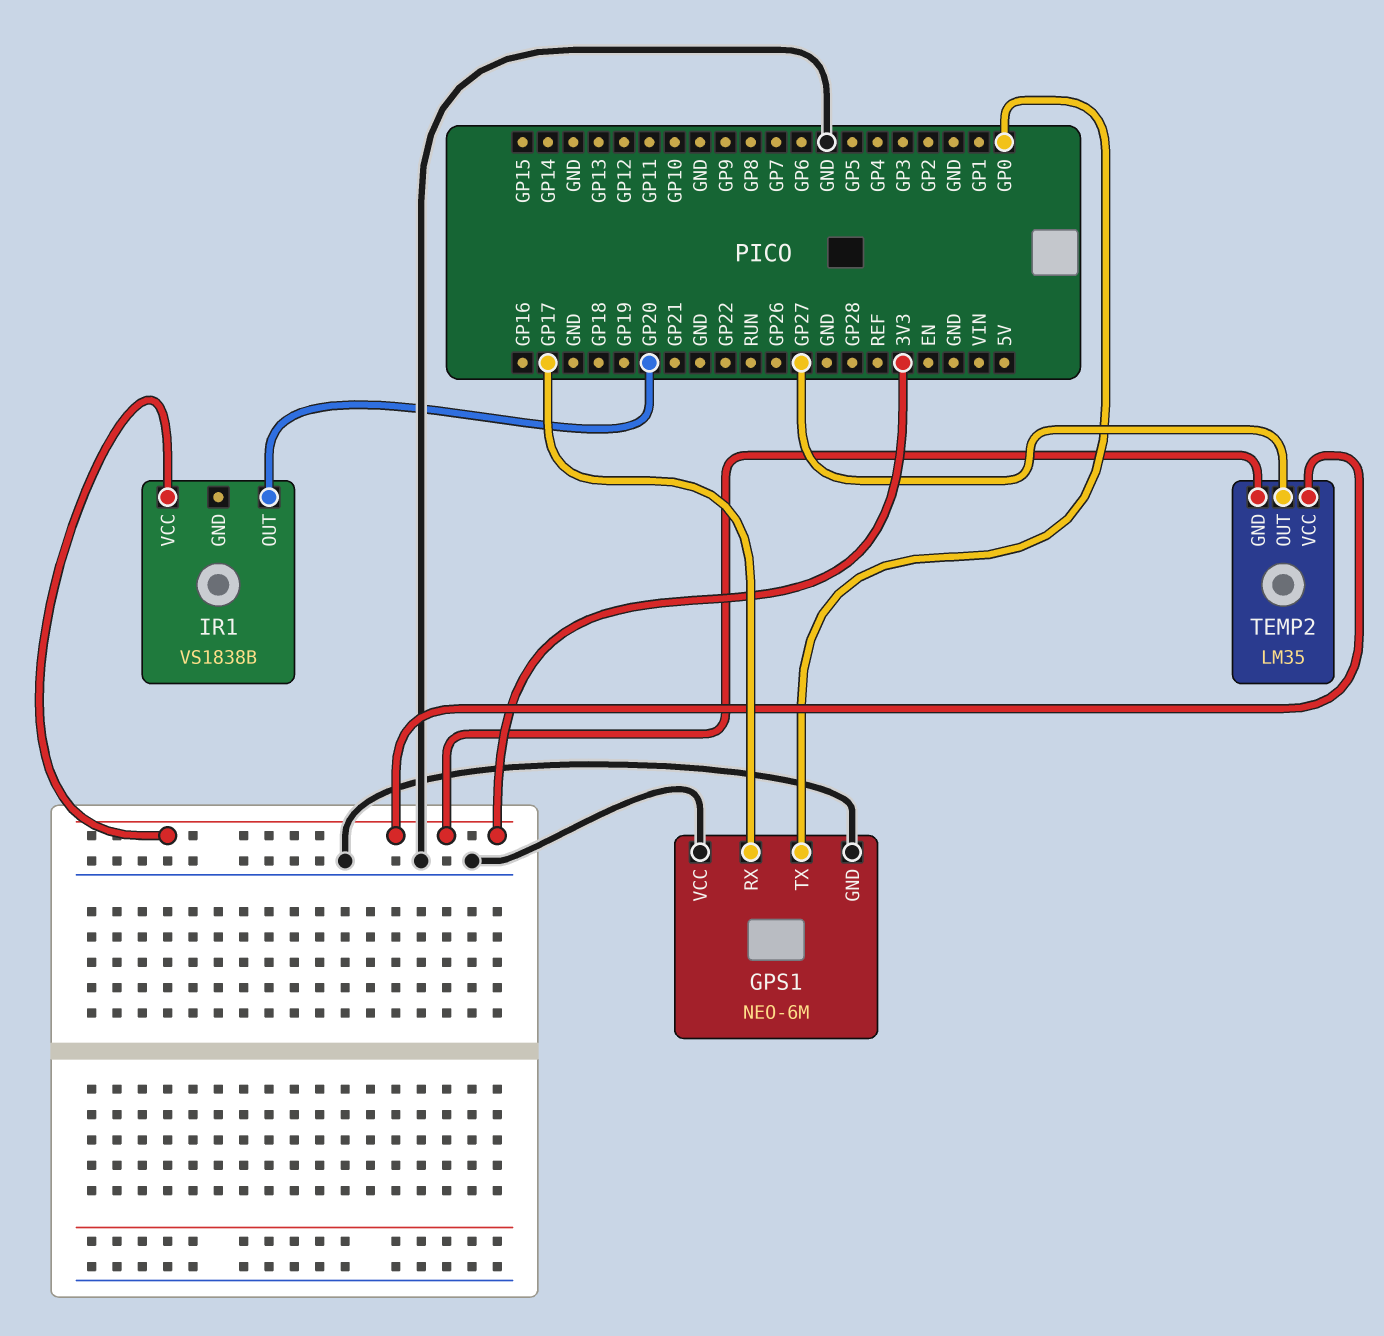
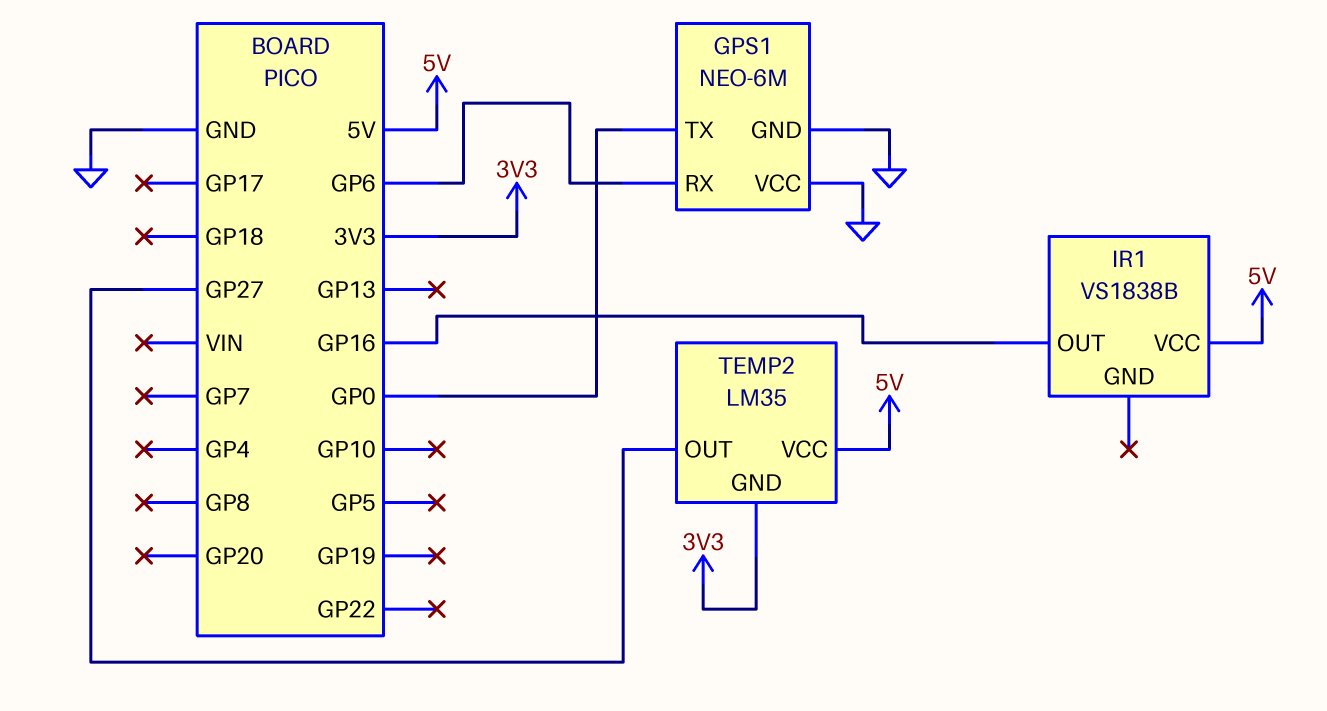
GPS1 pin RX: GP17 -> GP6
IR1 pin OUT: GP20 -> GP16
IR1 pin VCC: 3V3 -> 5V
TEMP2 pin VCC: 3V3 -> 5V

